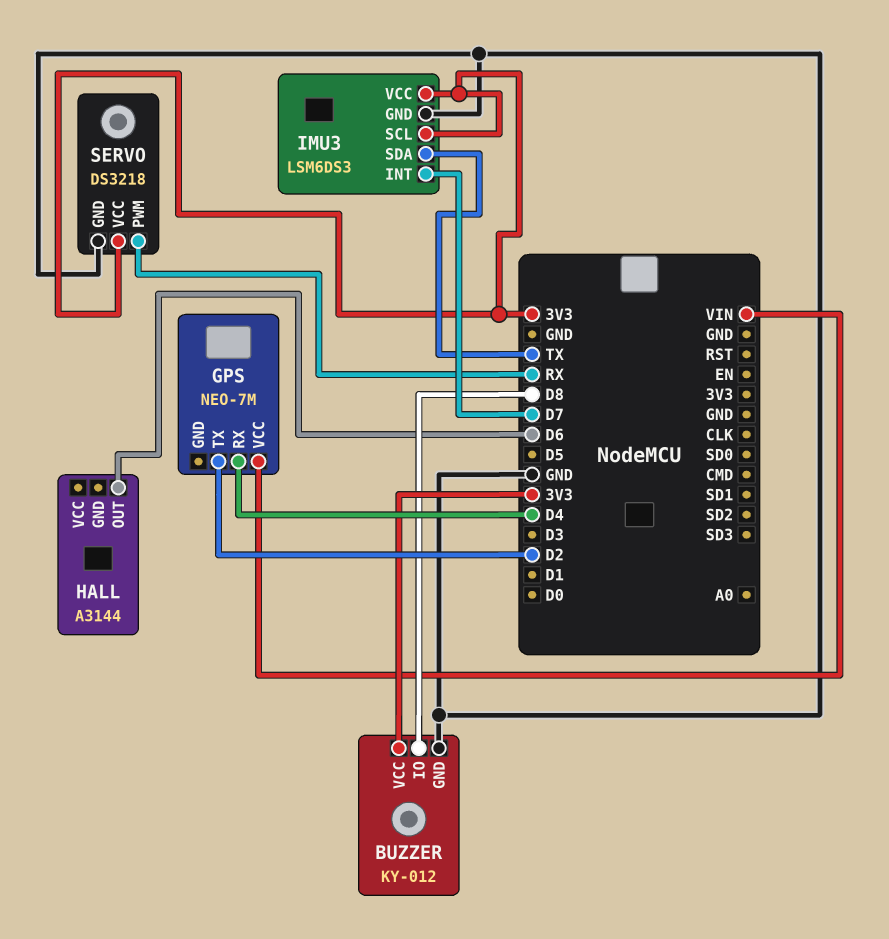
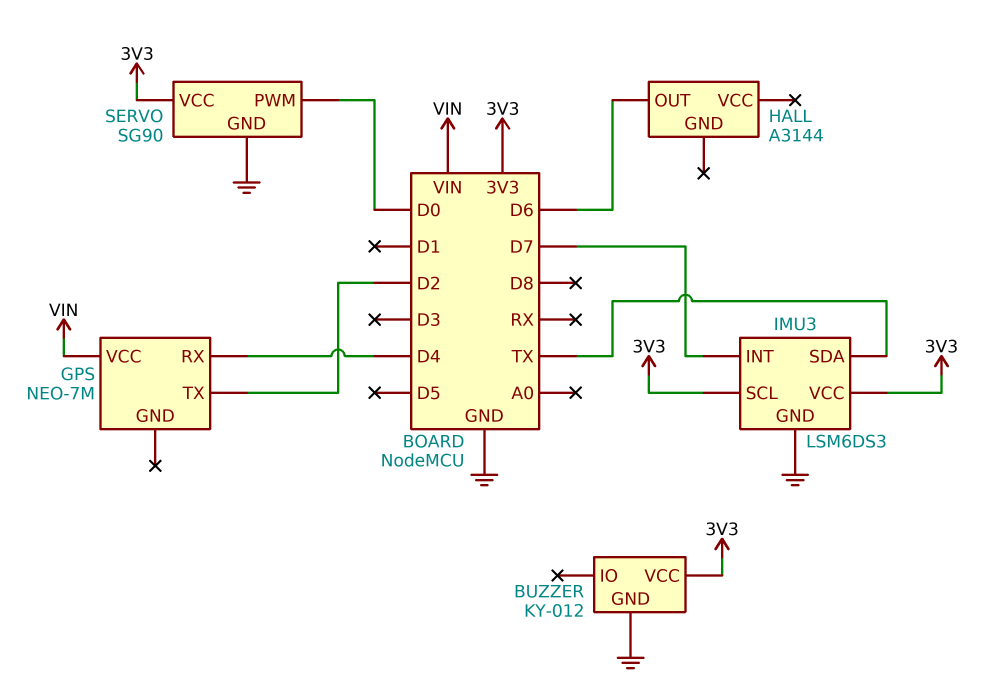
BUZZER pin IO: D8 -> none
SERVO: DS3218 -> SG90
SERVO pin PWM: RX -> D0

